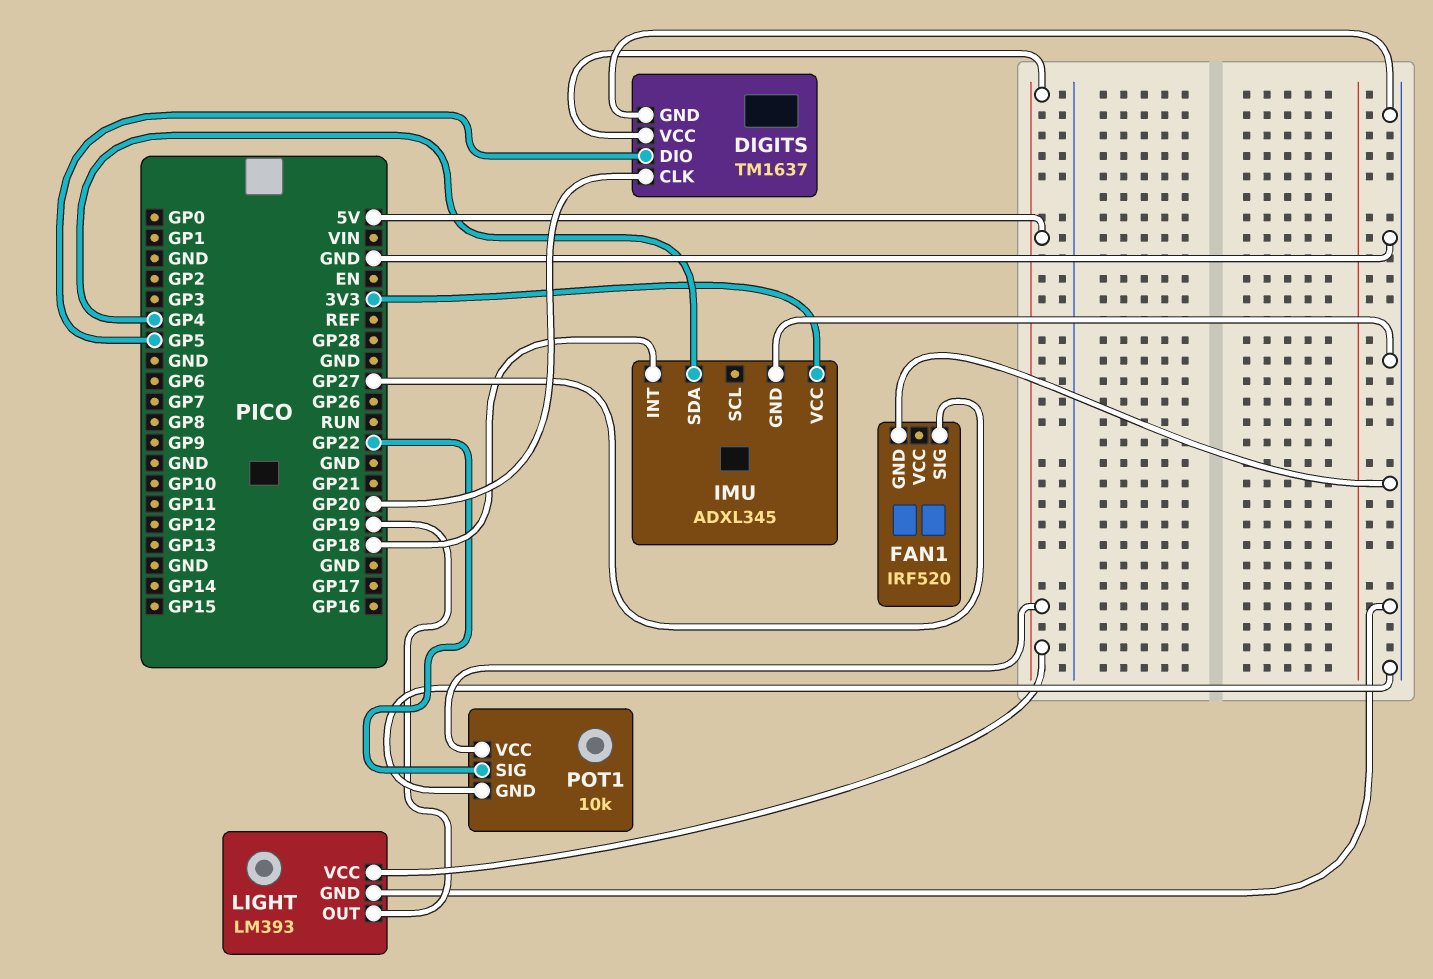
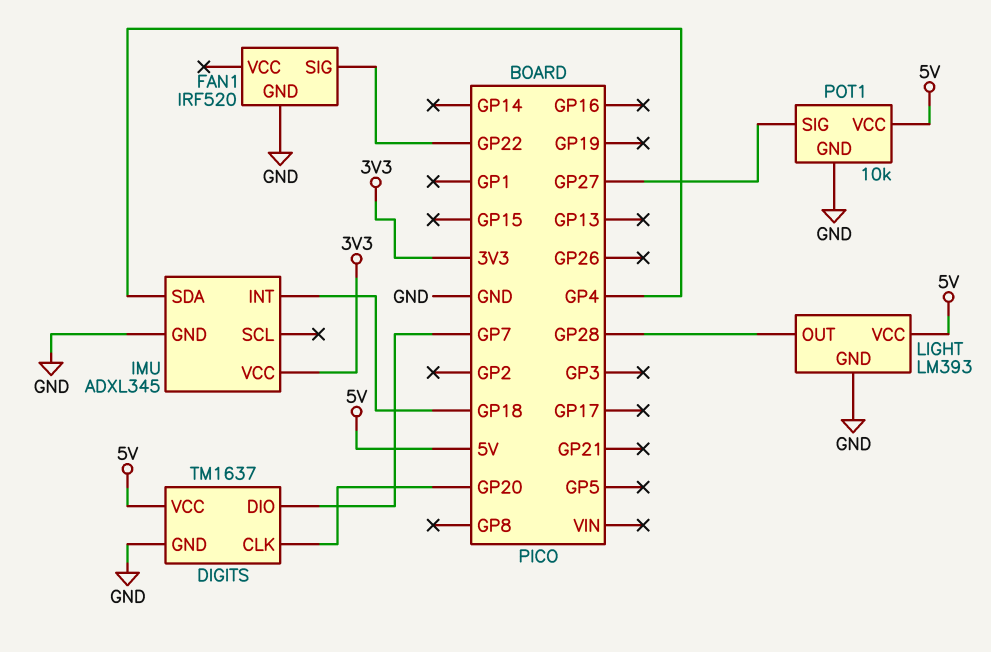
DIGITS pin DIO: GP5 -> GP7
FAN1 pin SIG: GP27 -> GP22
LIGHT pin OUT: GP19 -> GP28
POT1 pin SIG: GP22 -> GP27

